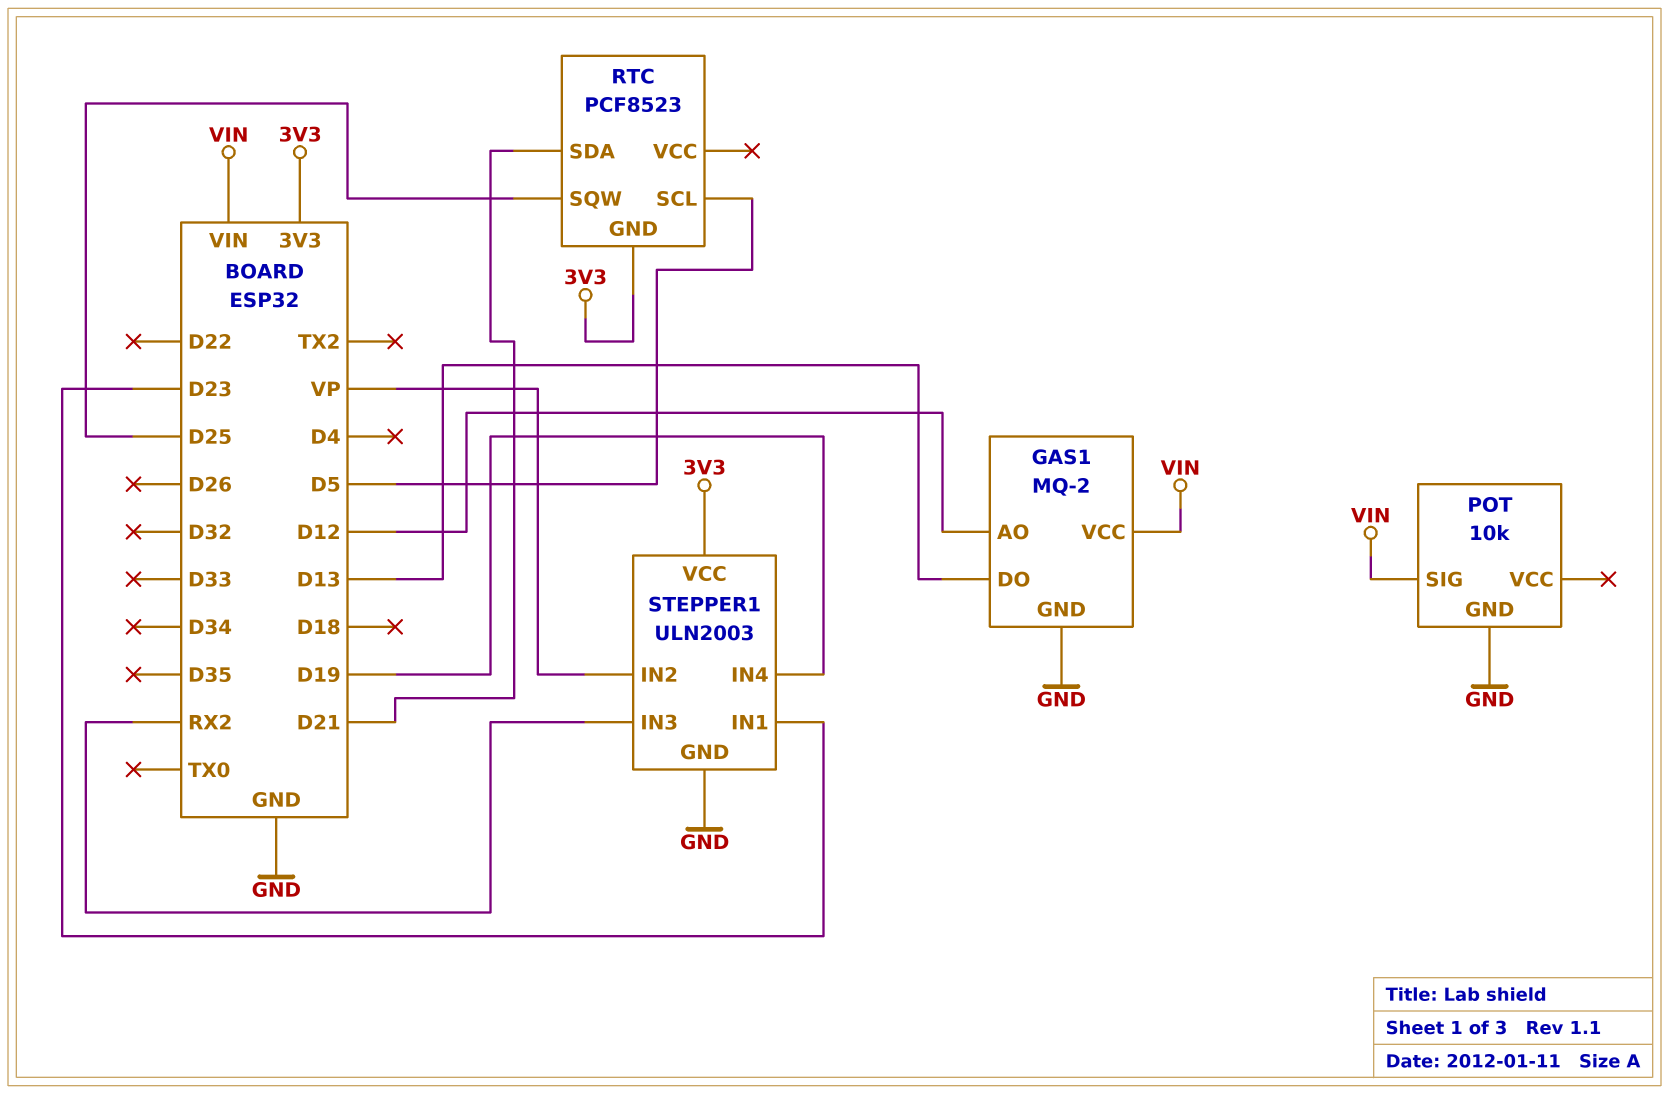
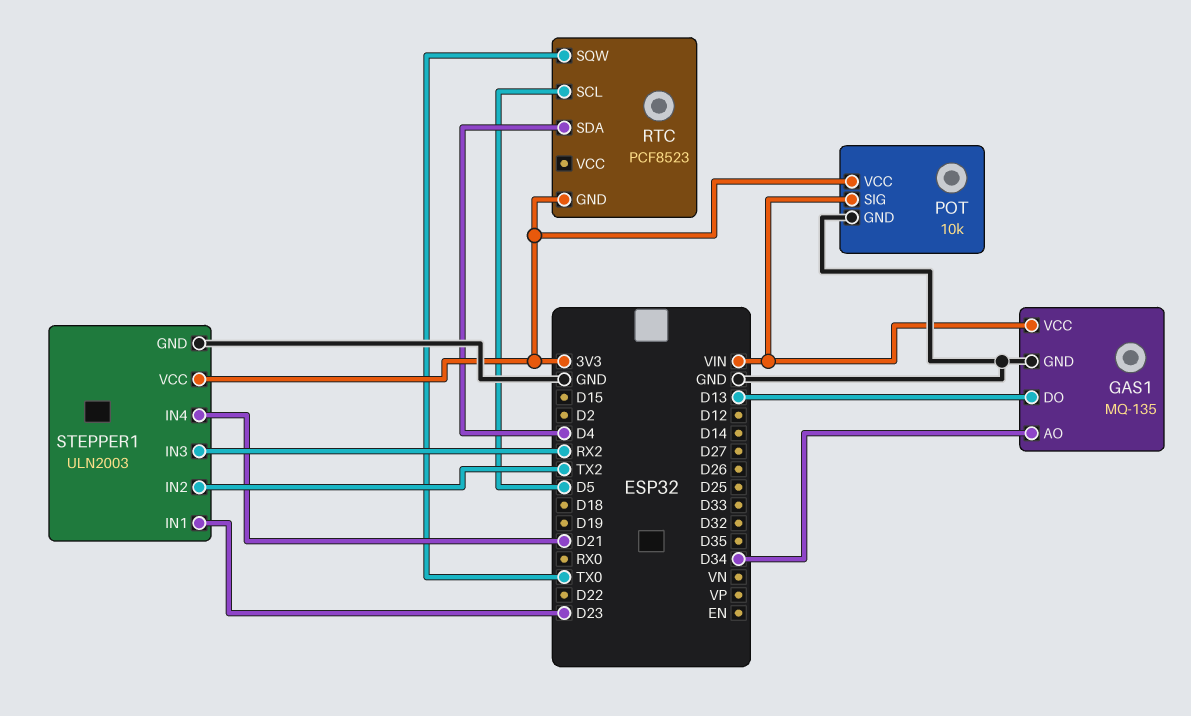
GAS1: MQ-2 -> MQ-135
GAS1 pin AO: D12 -> D34
POT pin VCC: none -> 3V3
RTC pin SDA: D21 -> D4
RTC pin SQW: D25 -> TX0
STEPPER1 pin IN2: VP -> TX2
STEPPER1 pin IN4: D19 -> D21

